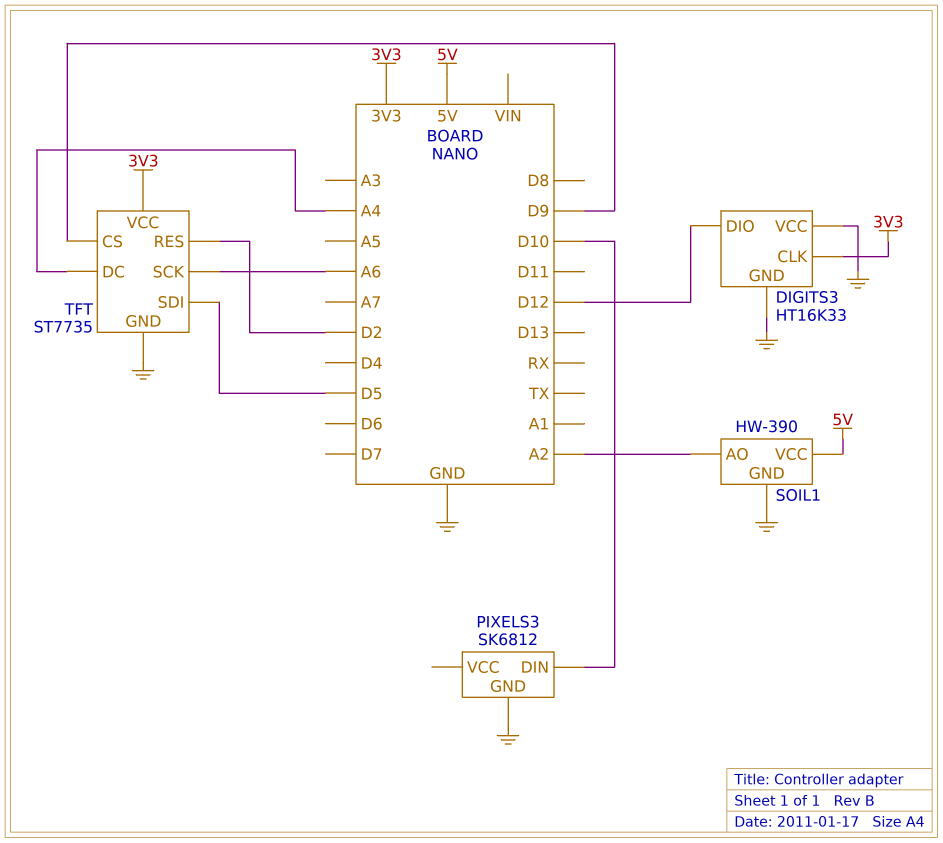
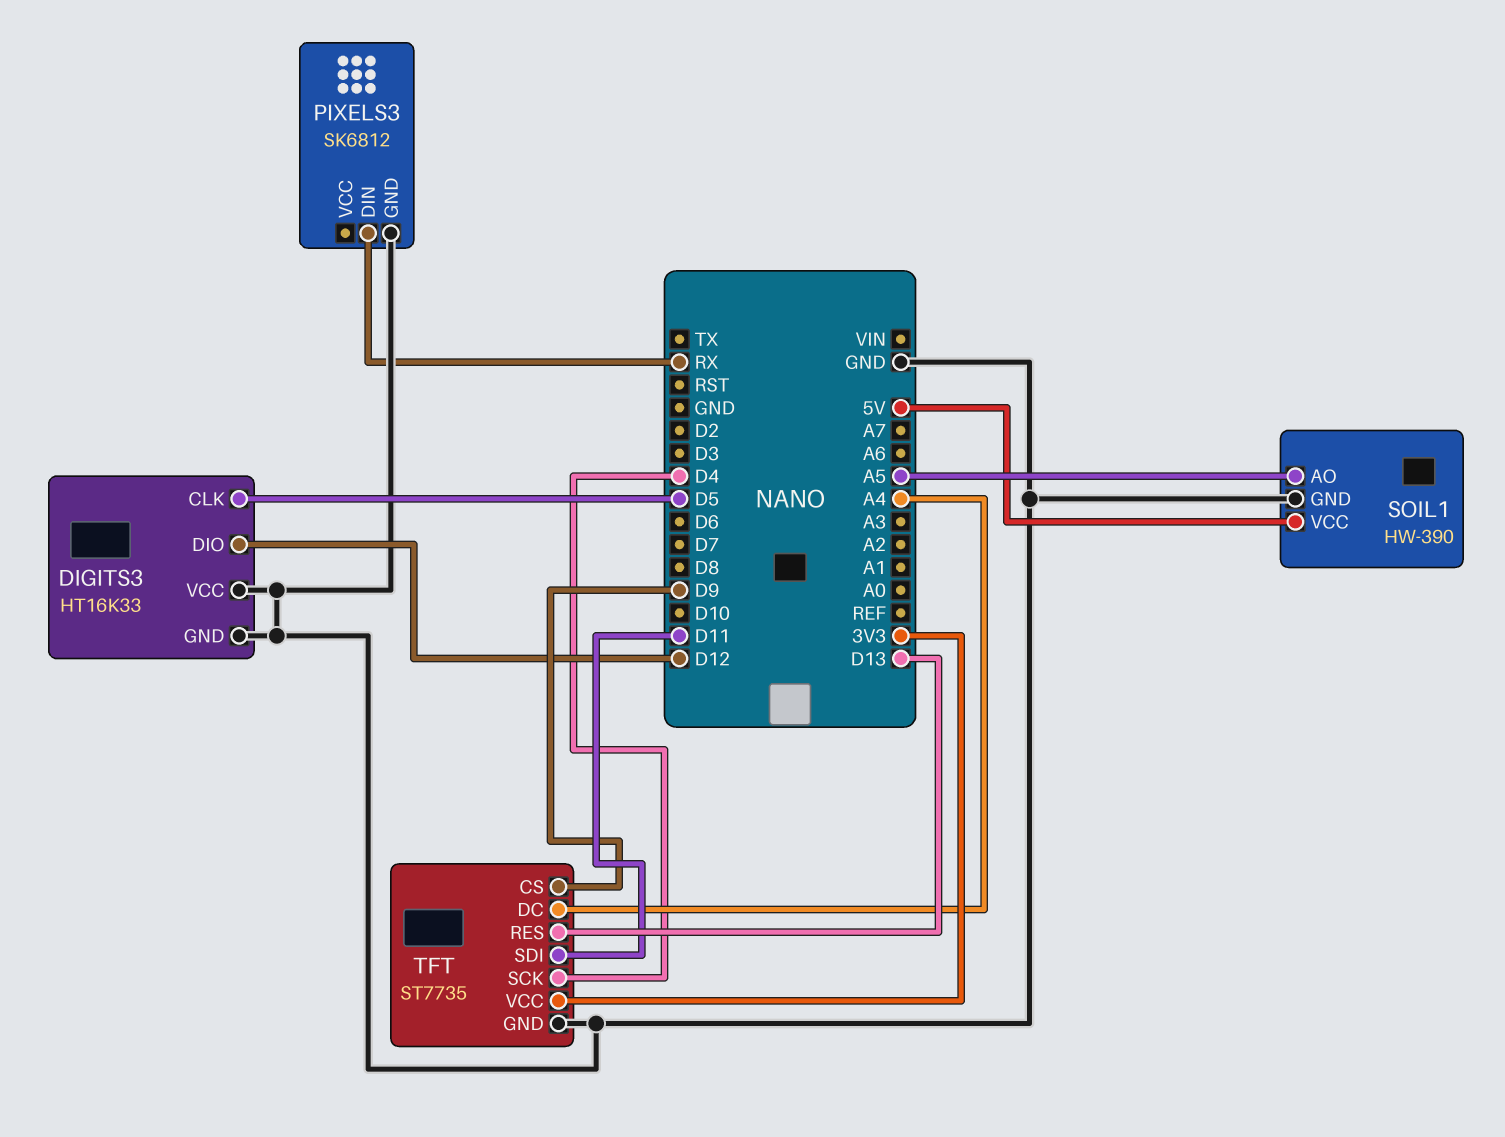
DIGITS3 pin CLK: 3V3 -> D5
PIXELS3 pin DIN: D10 -> RX
SOIL1 pin AO: A2 -> A5
TFT pin RES: D2 -> D13
TFT pin SCK: A6 -> D4
TFT pin SDI: D5 -> D11

